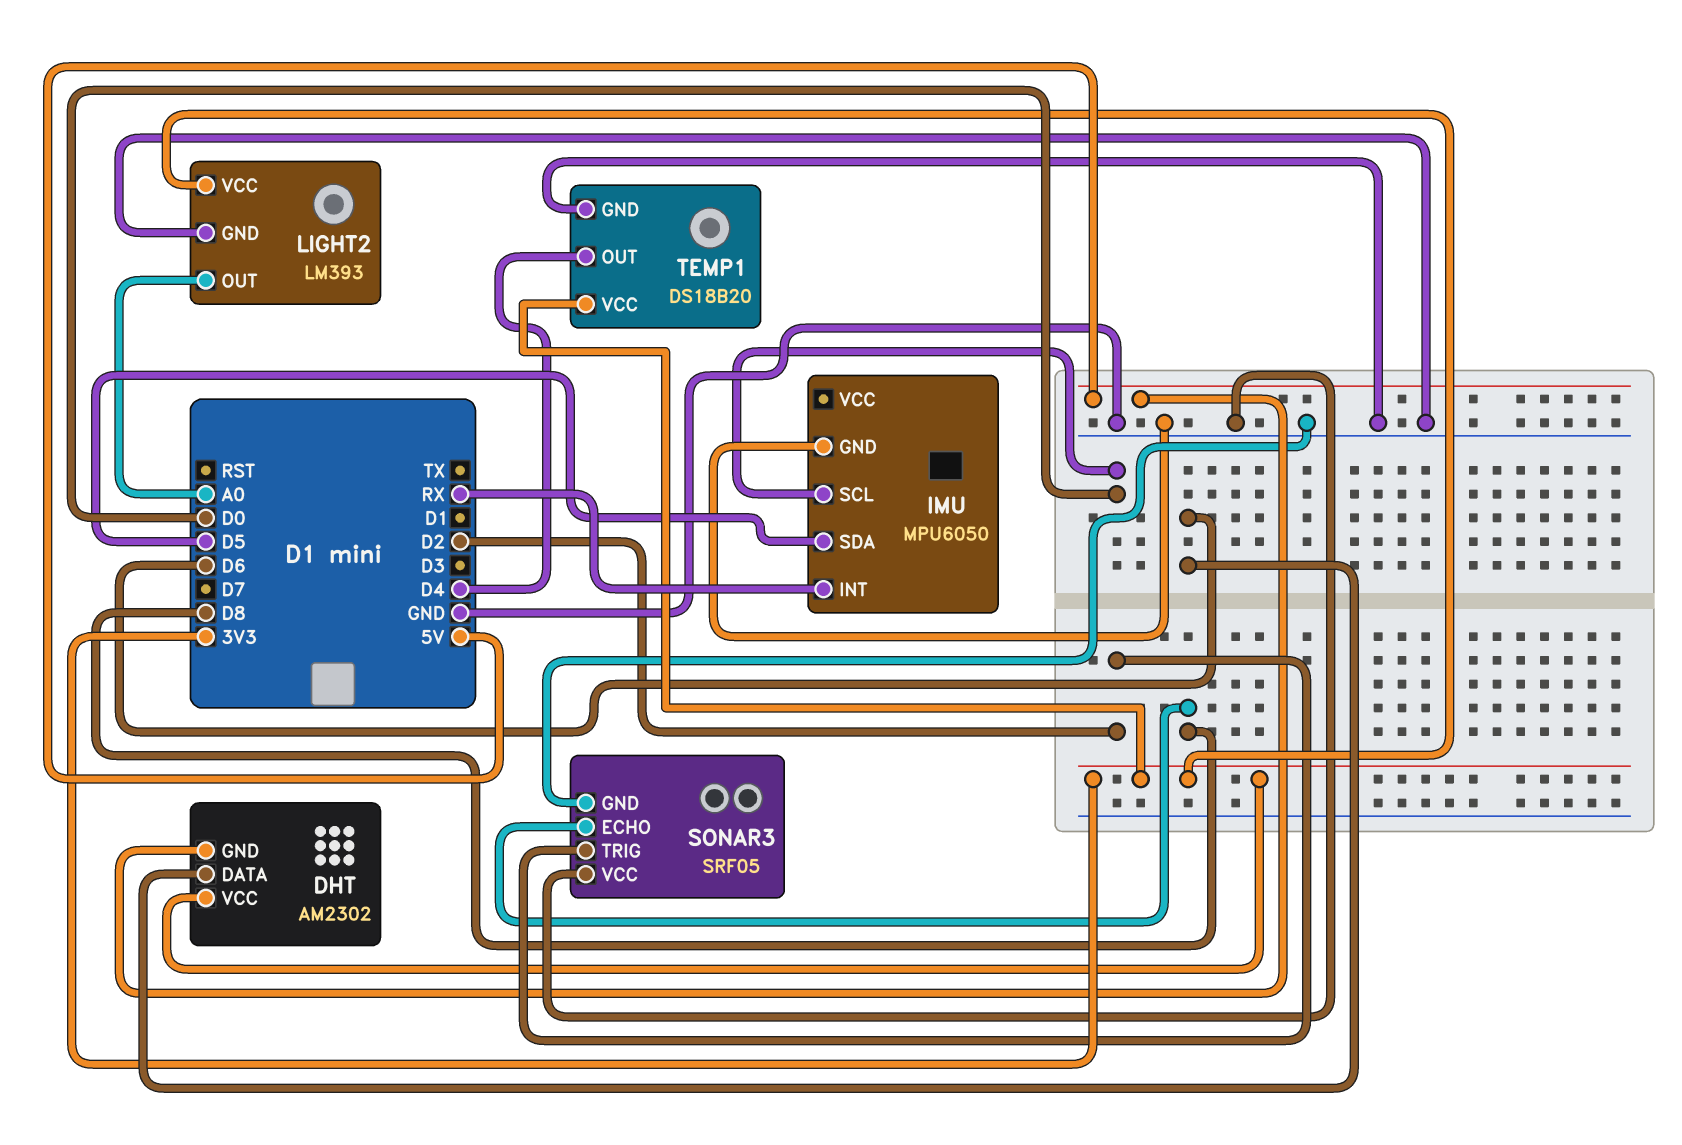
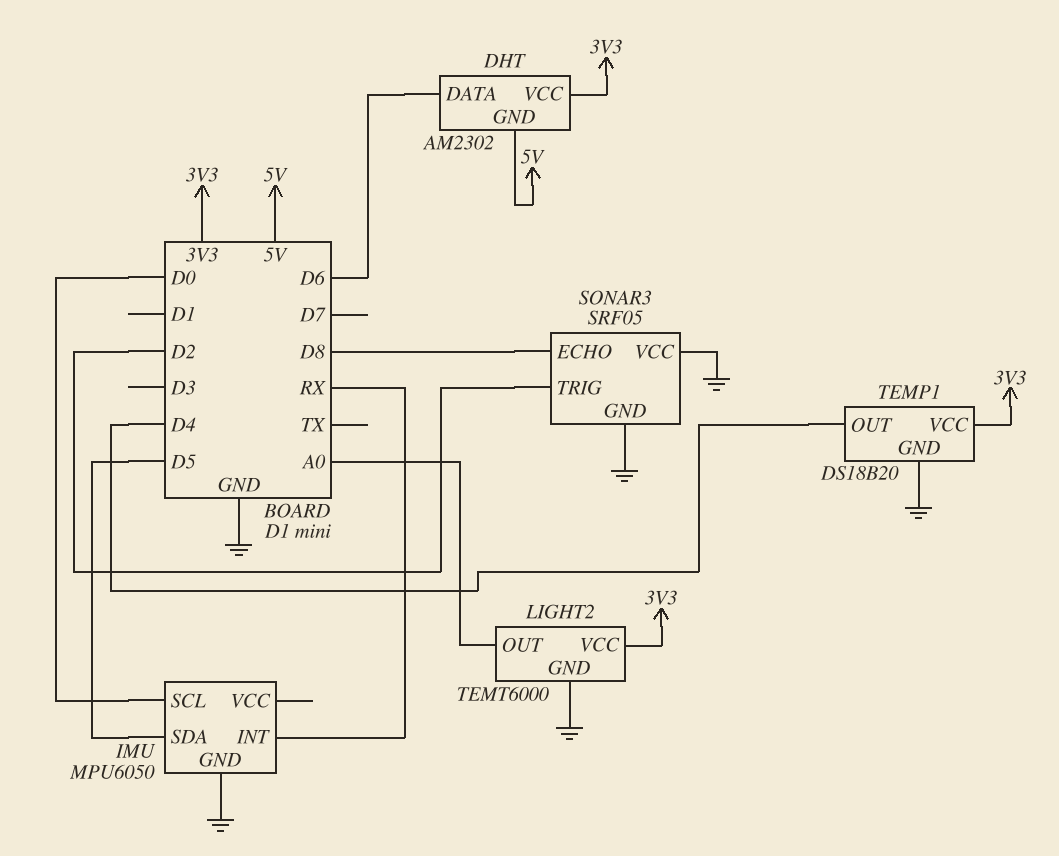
LIGHT2: LM393 -> TEMT6000

